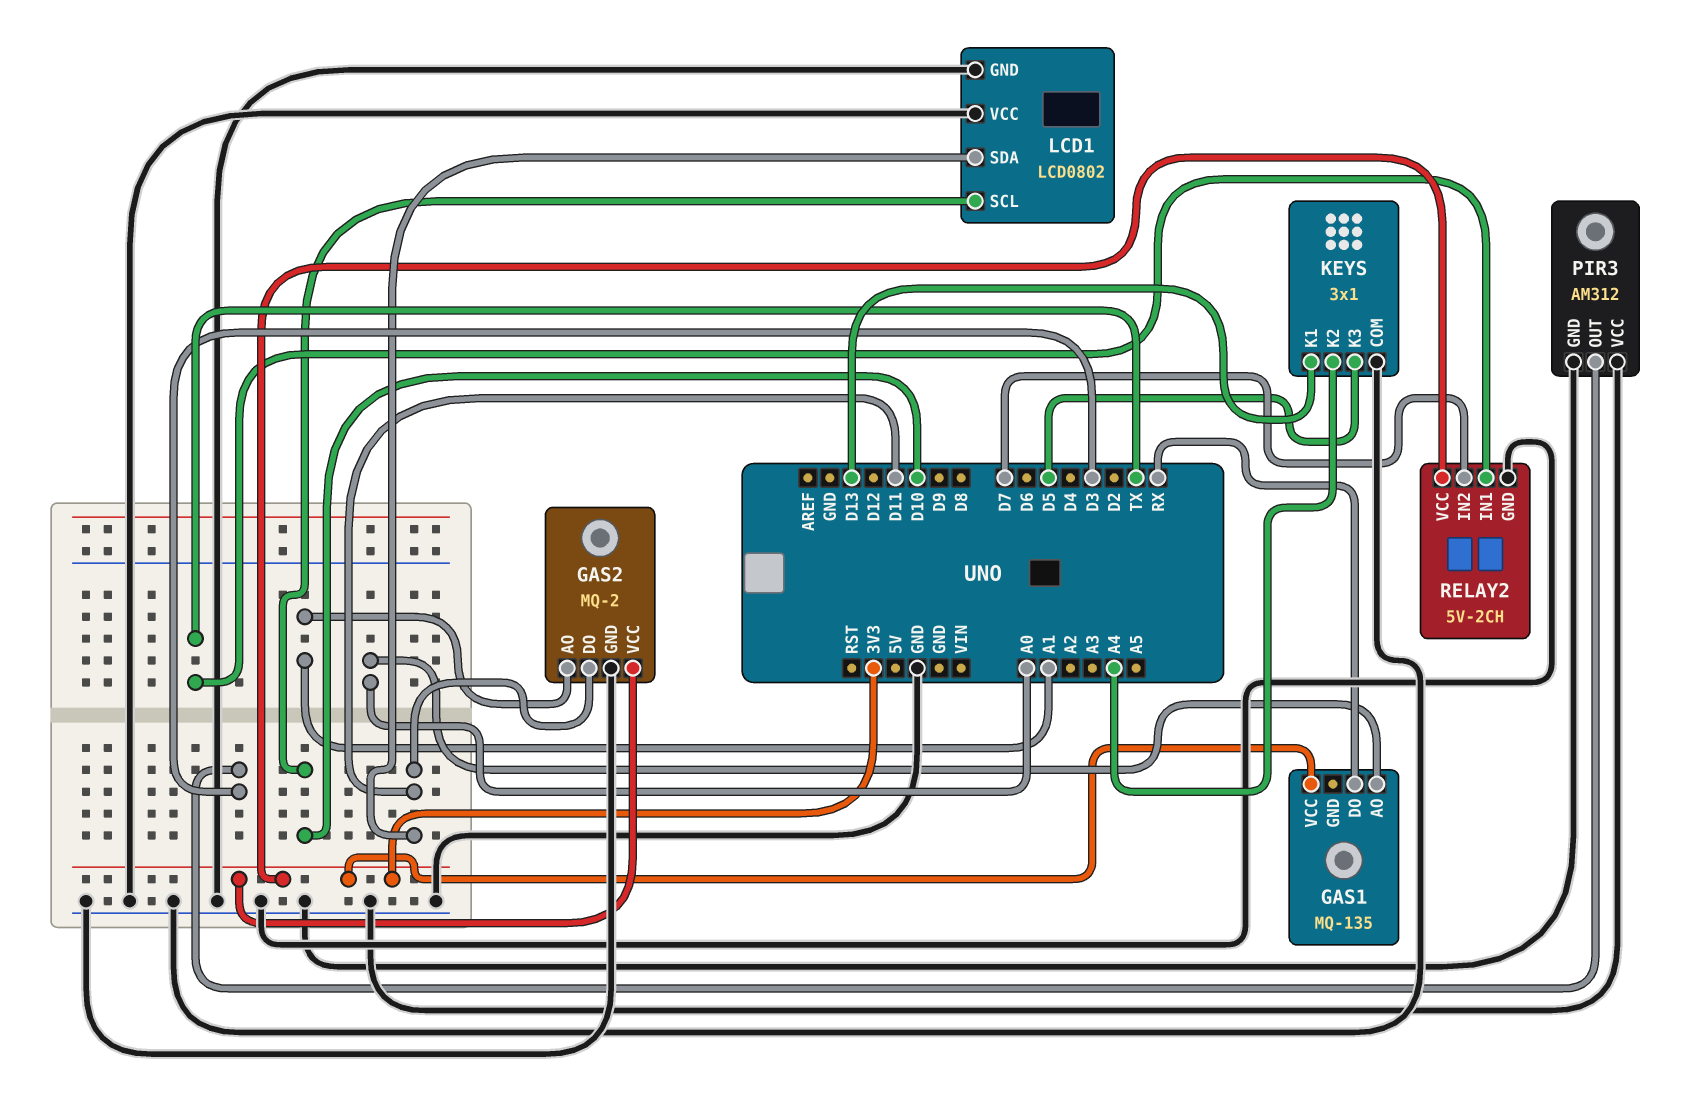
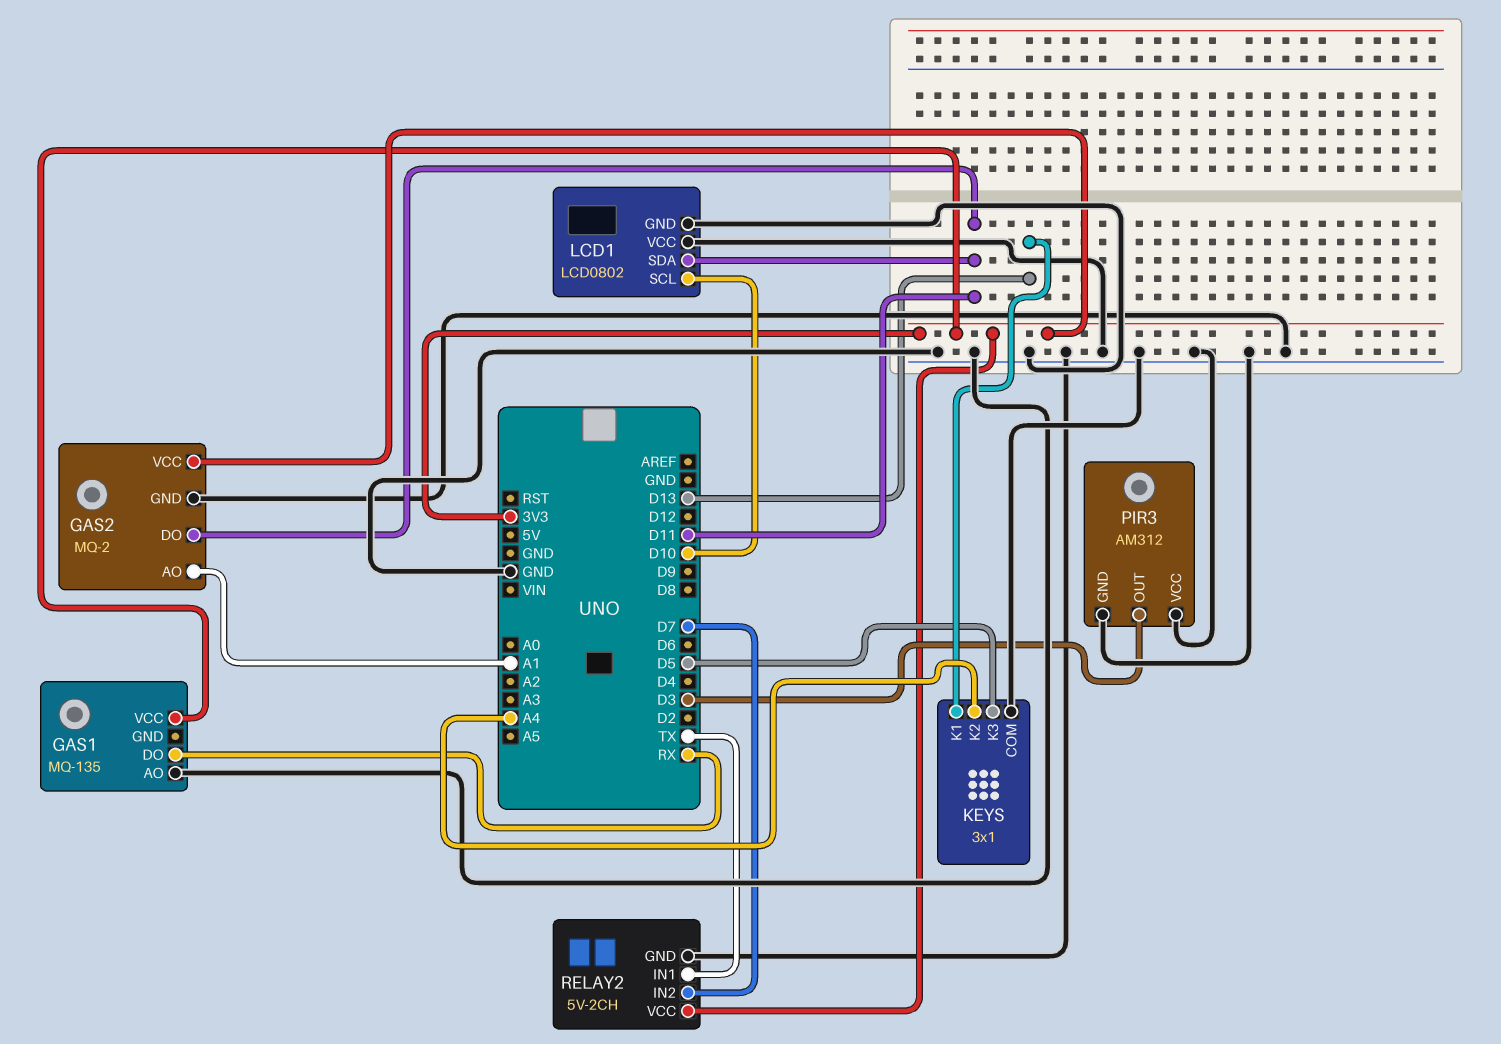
GAS1 pin AO: A0 -> GND

